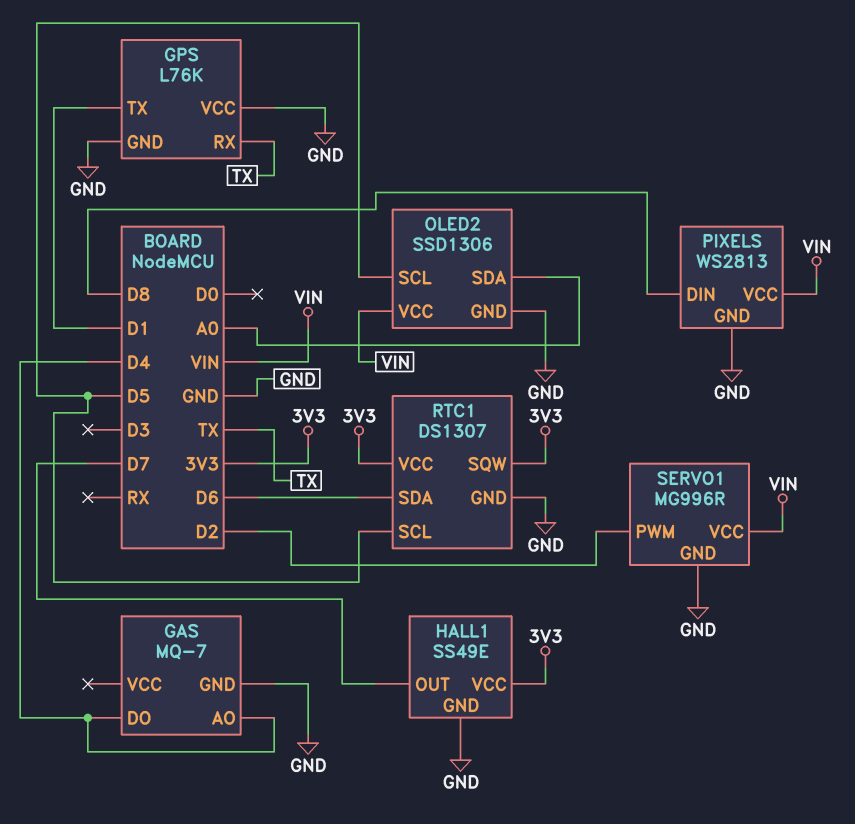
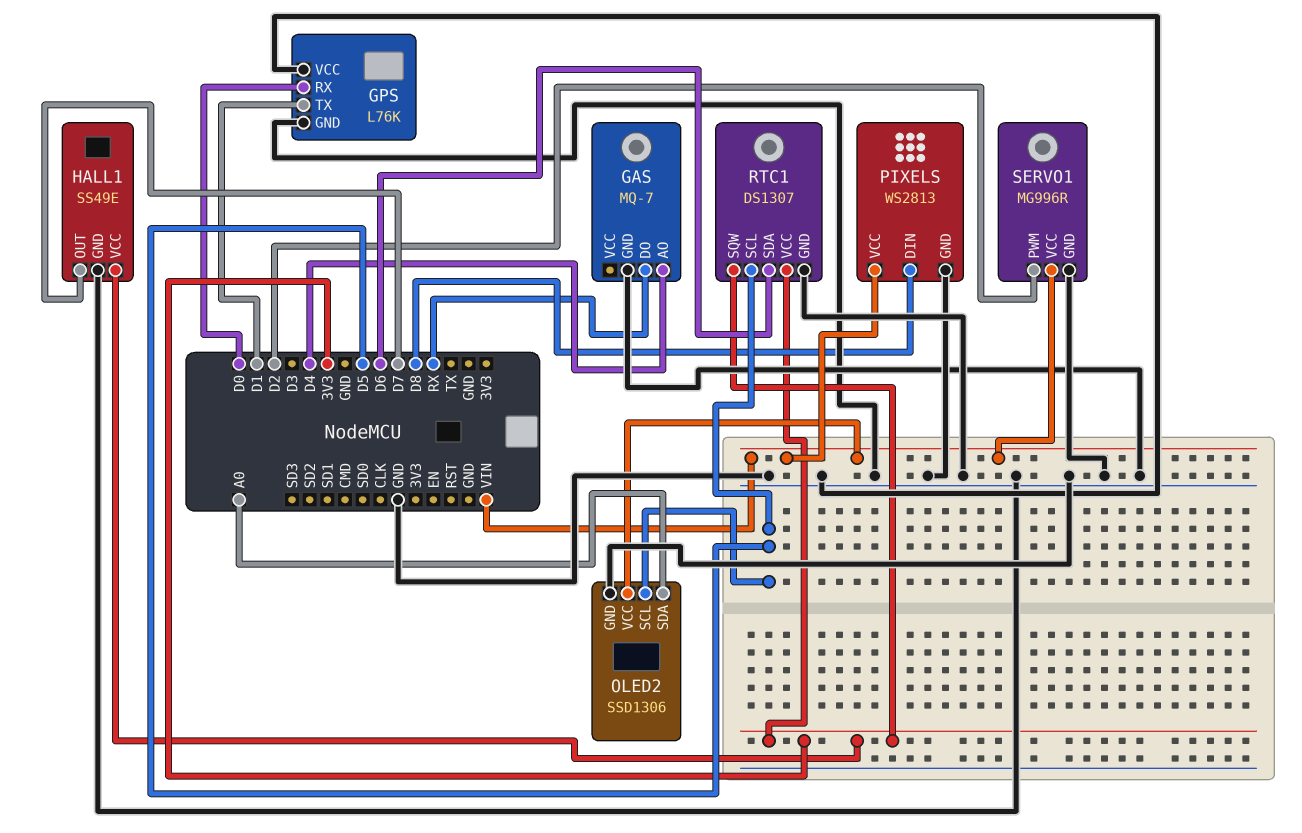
GAS pin DO: D4 -> RX
GPS pin RX: TX -> D0

